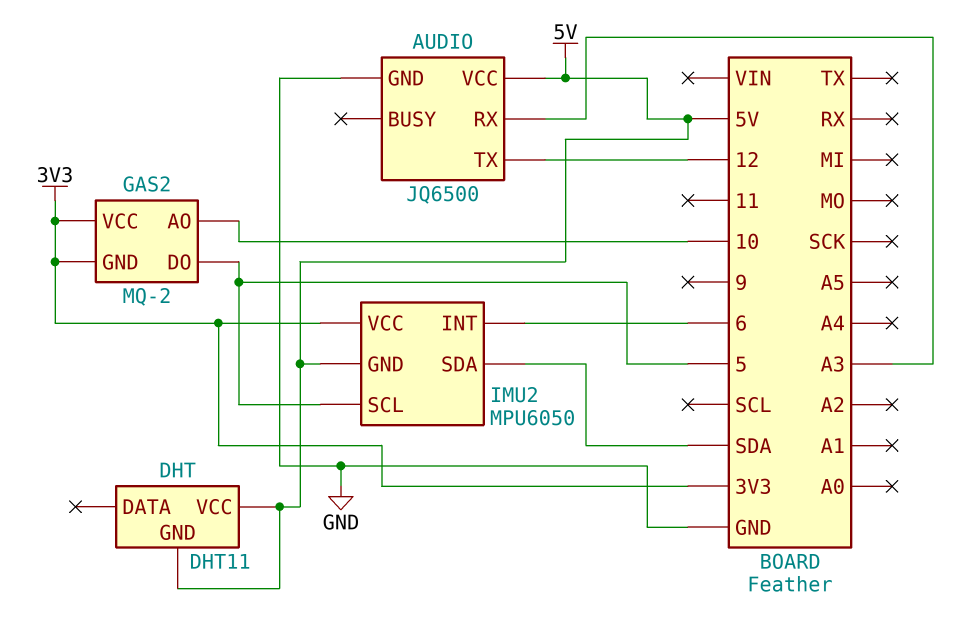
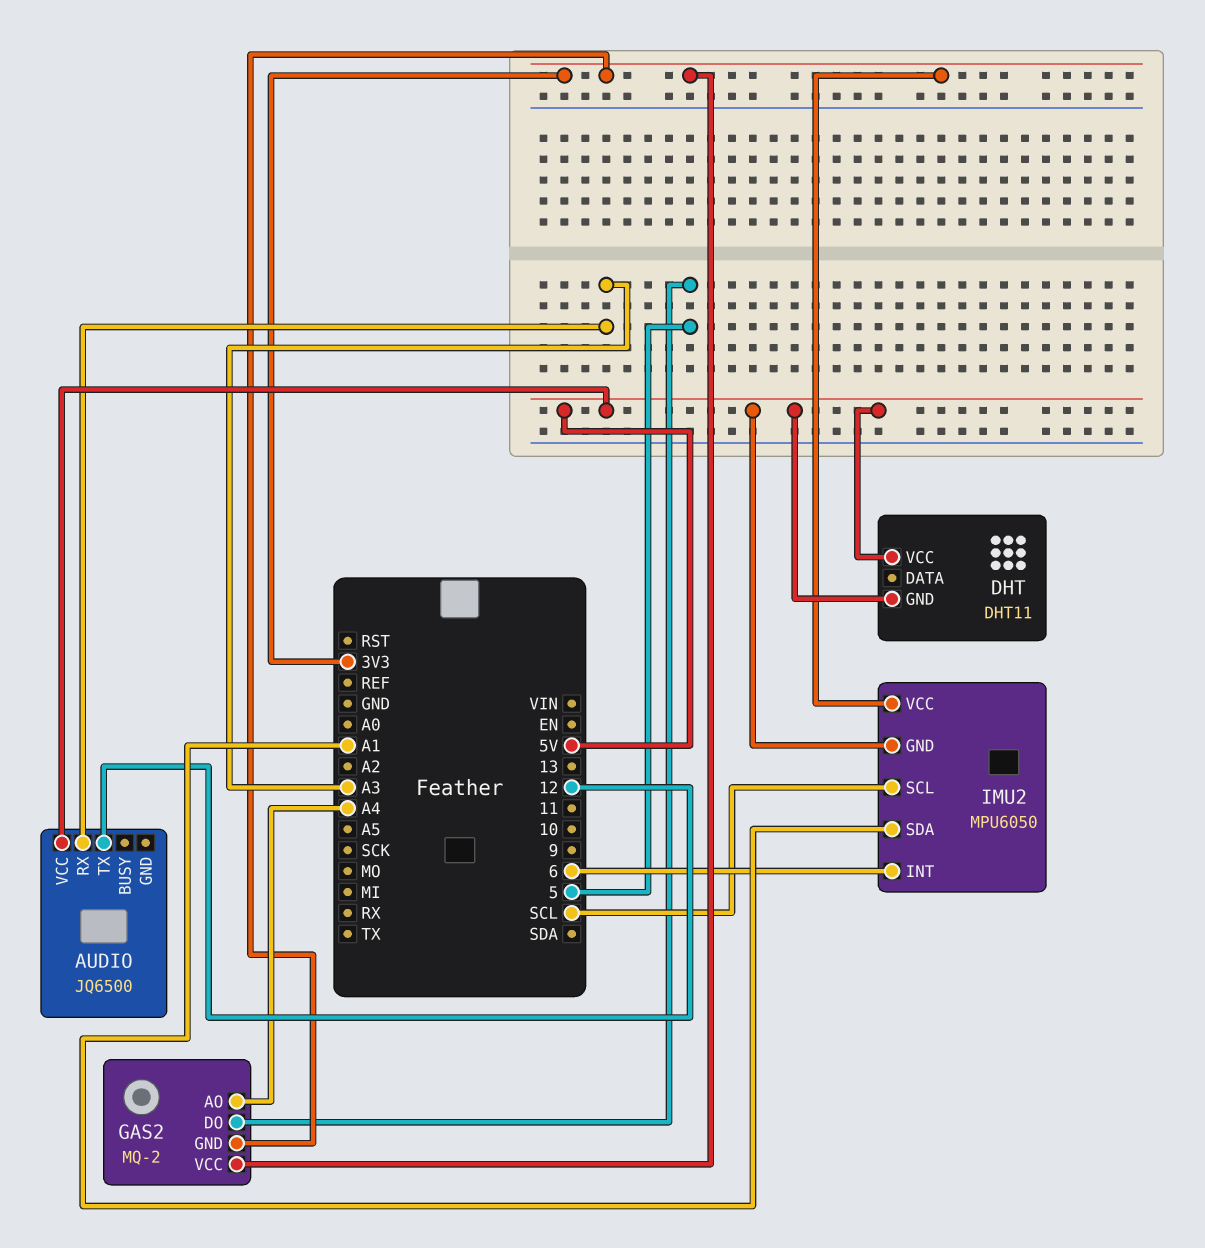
AUDIO pin GND: GND -> none
GAS2 pin AO: 10 -> A4
IMU2 pin SCL: 5 -> SCL
IMU2 pin SDA: SDA -> A1

